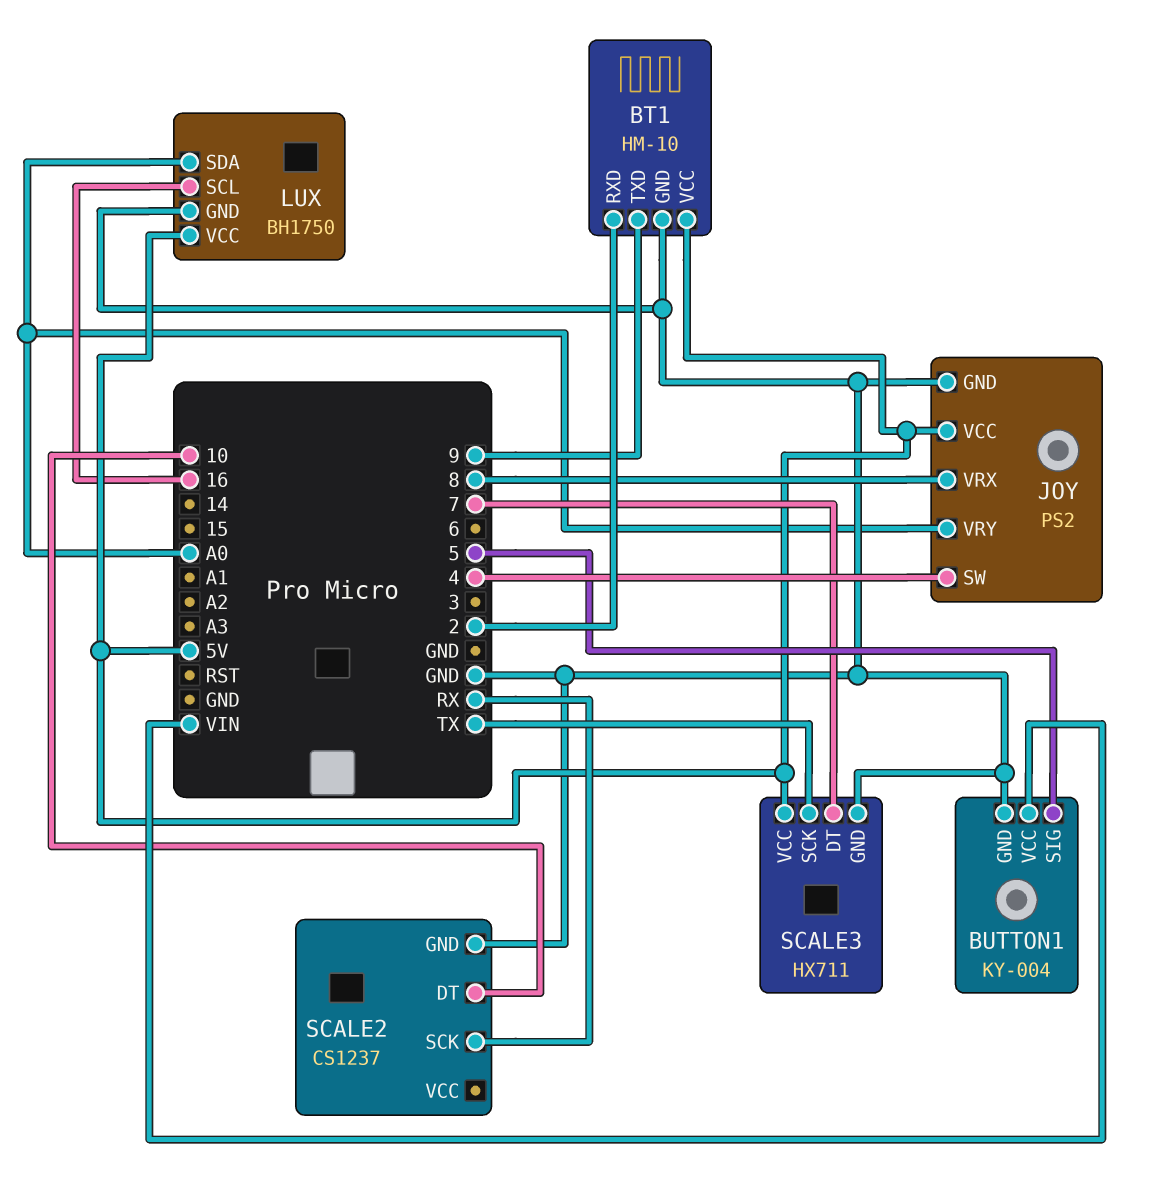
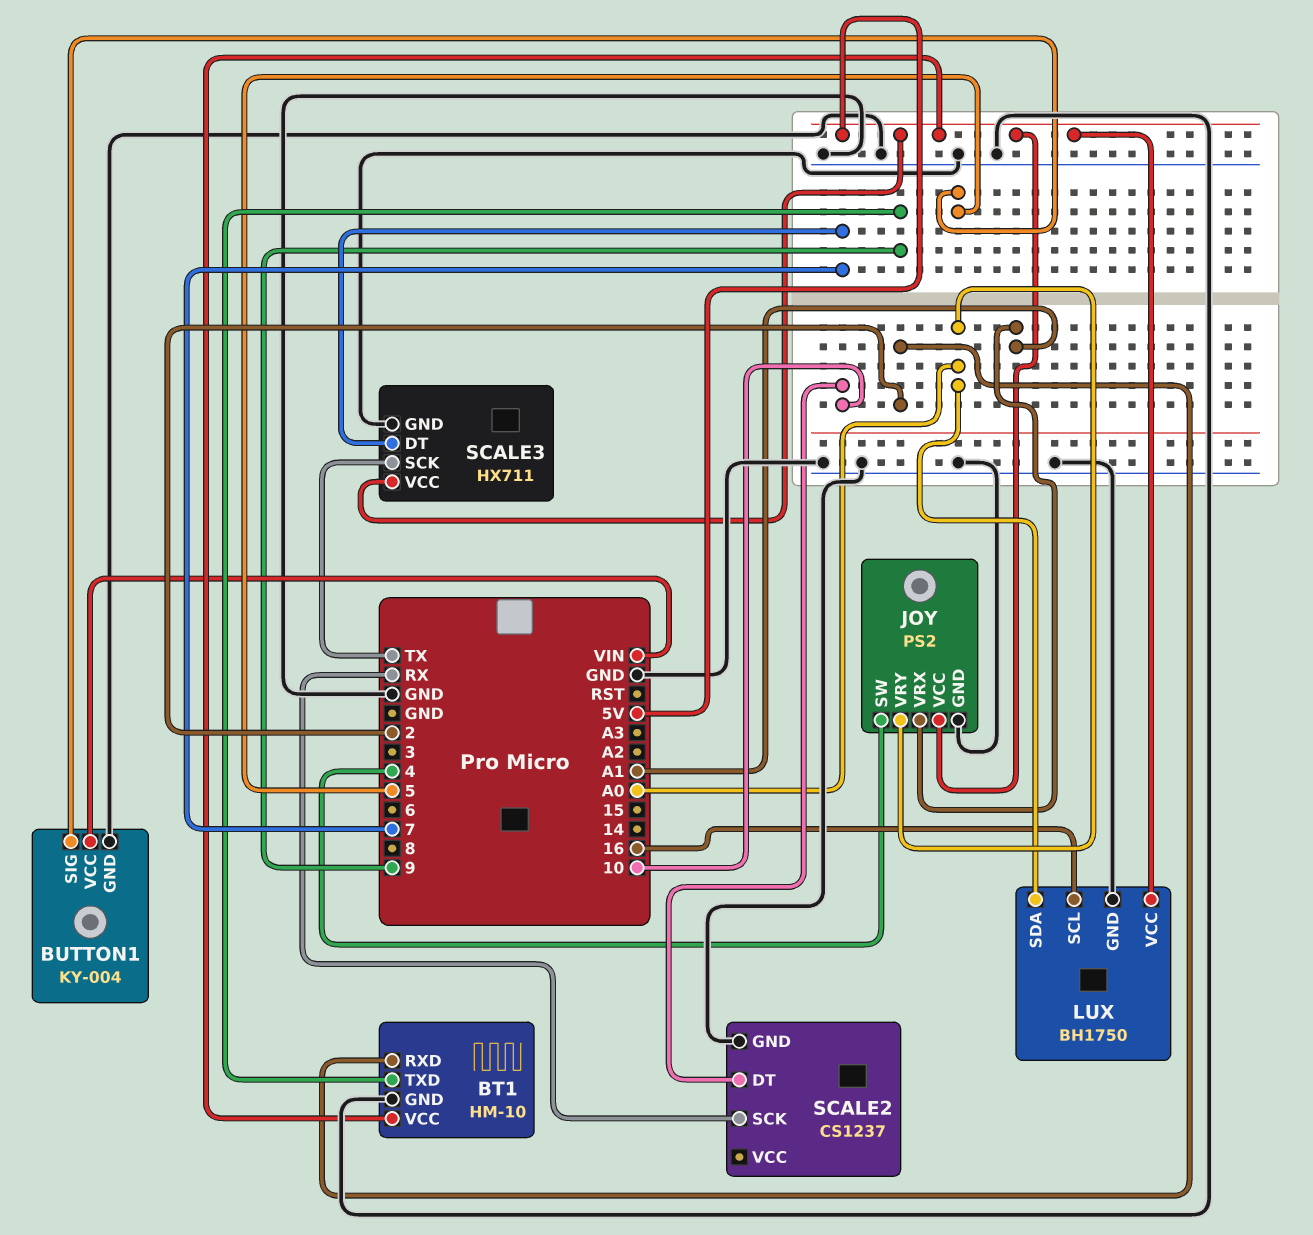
JOY pin VRX: 8 -> A1

